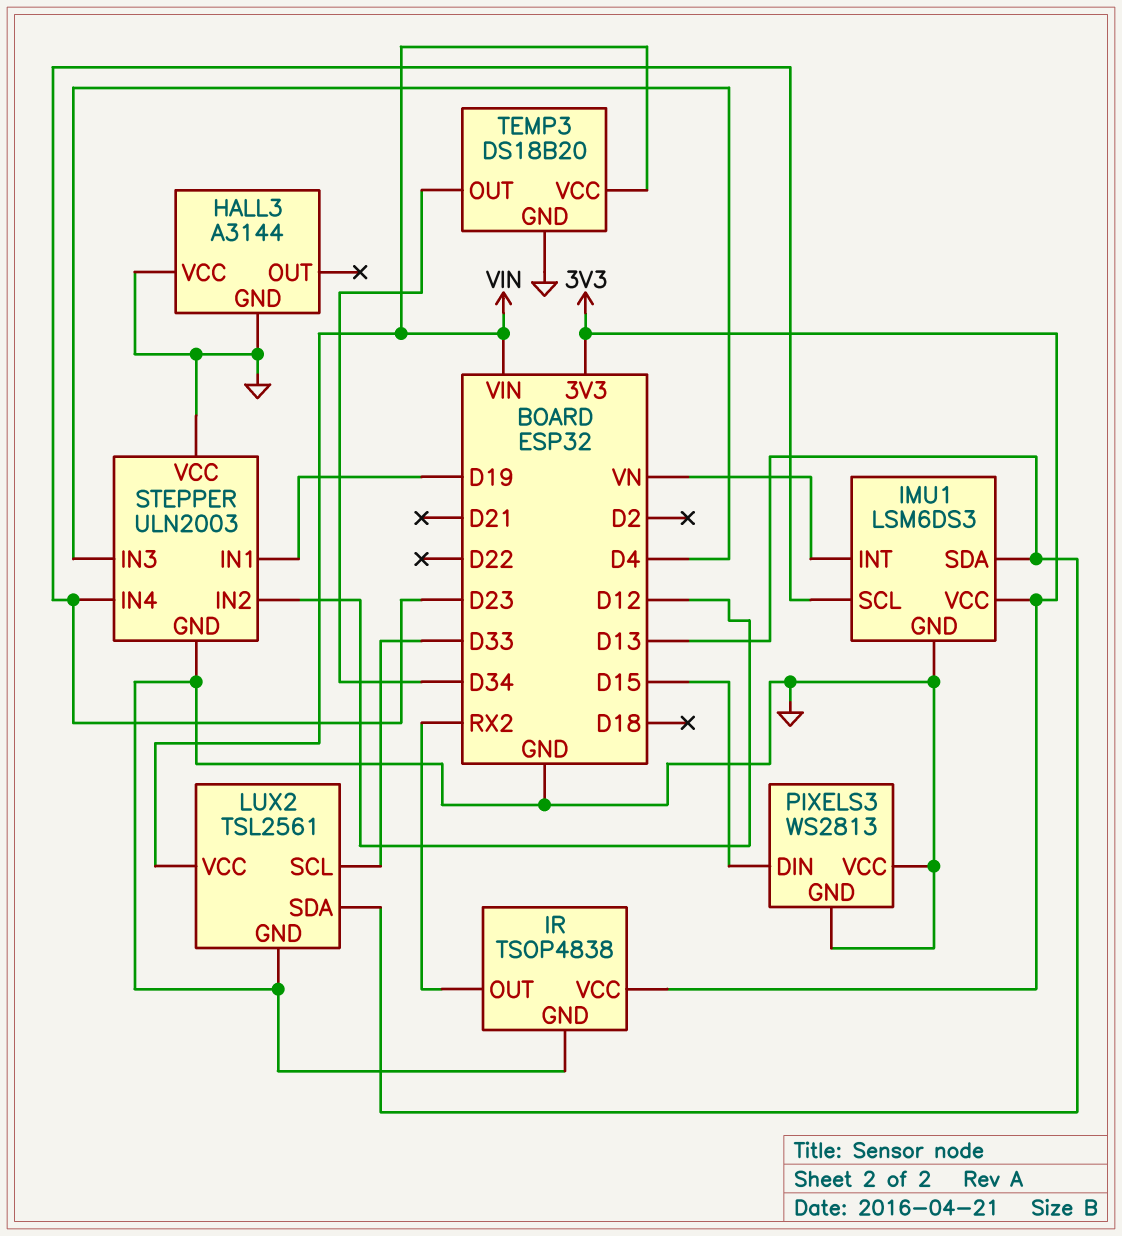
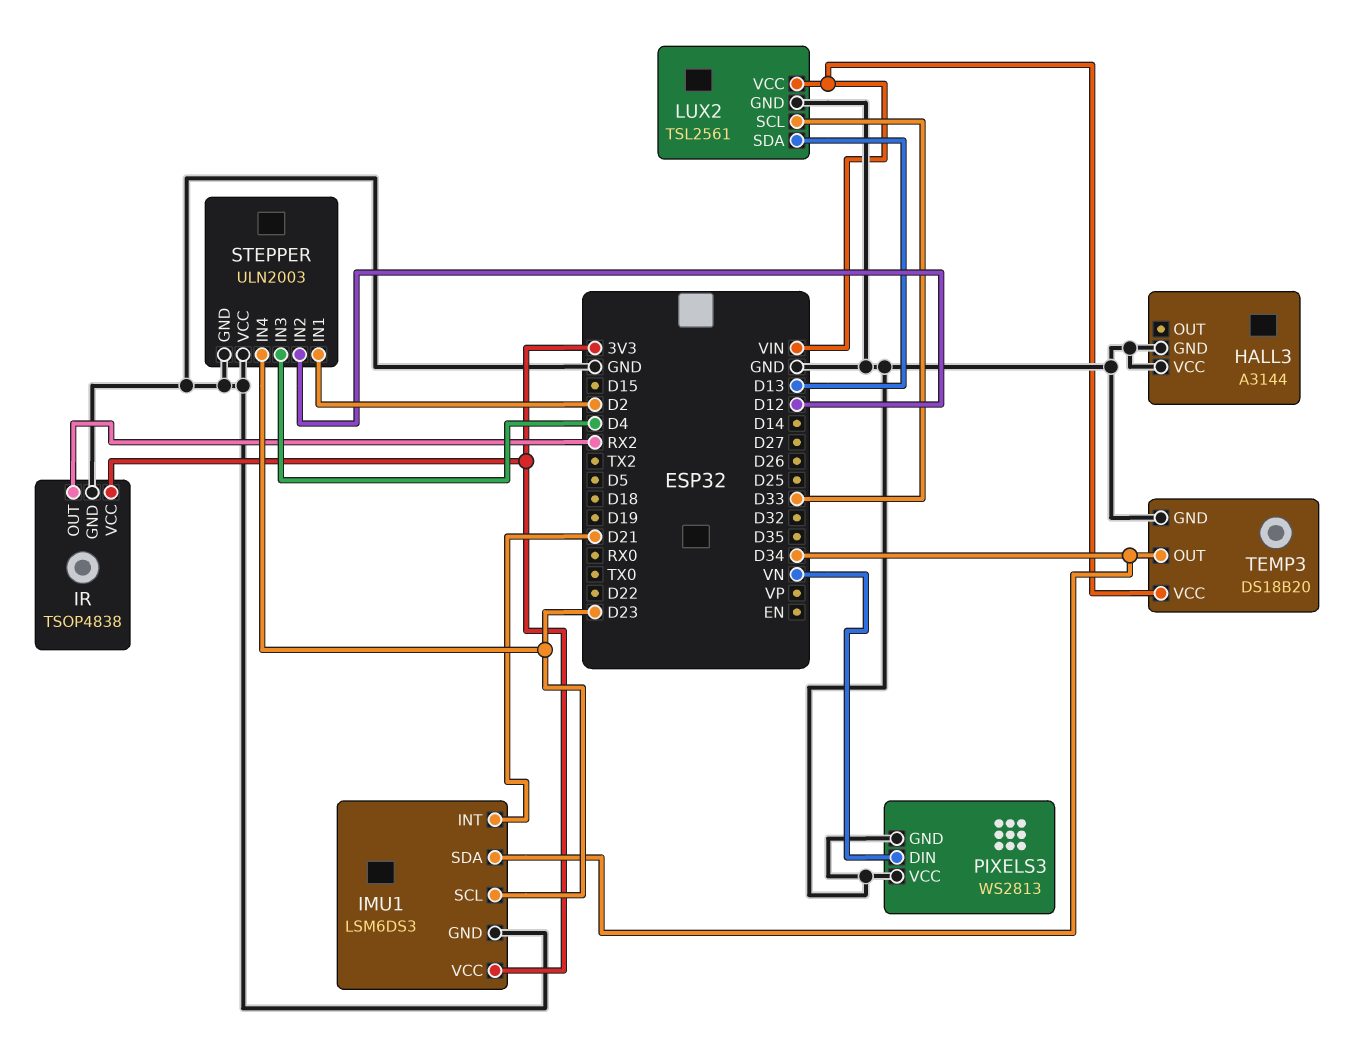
IMU1 pin INT: VN -> D21
IMU1 pin SDA: D13 -> D34
PIXELS3 pin DIN: D15 -> VN
STEPPER pin IN1: D19 -> D2

